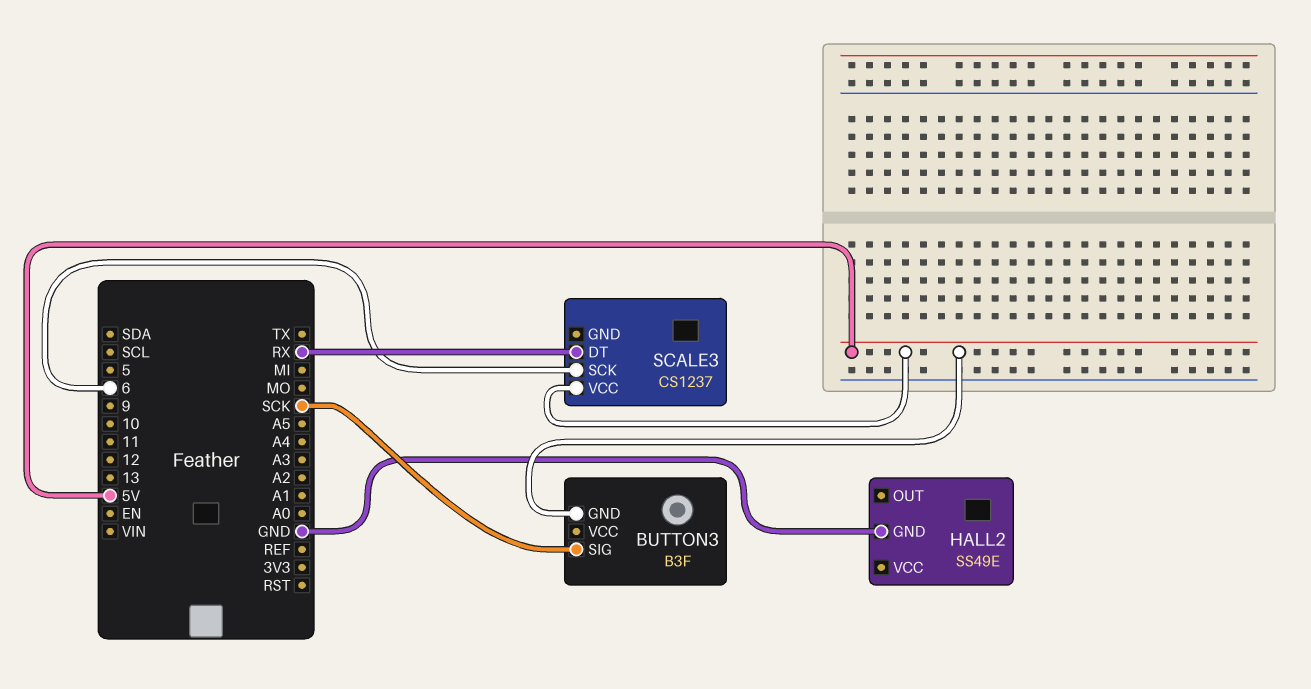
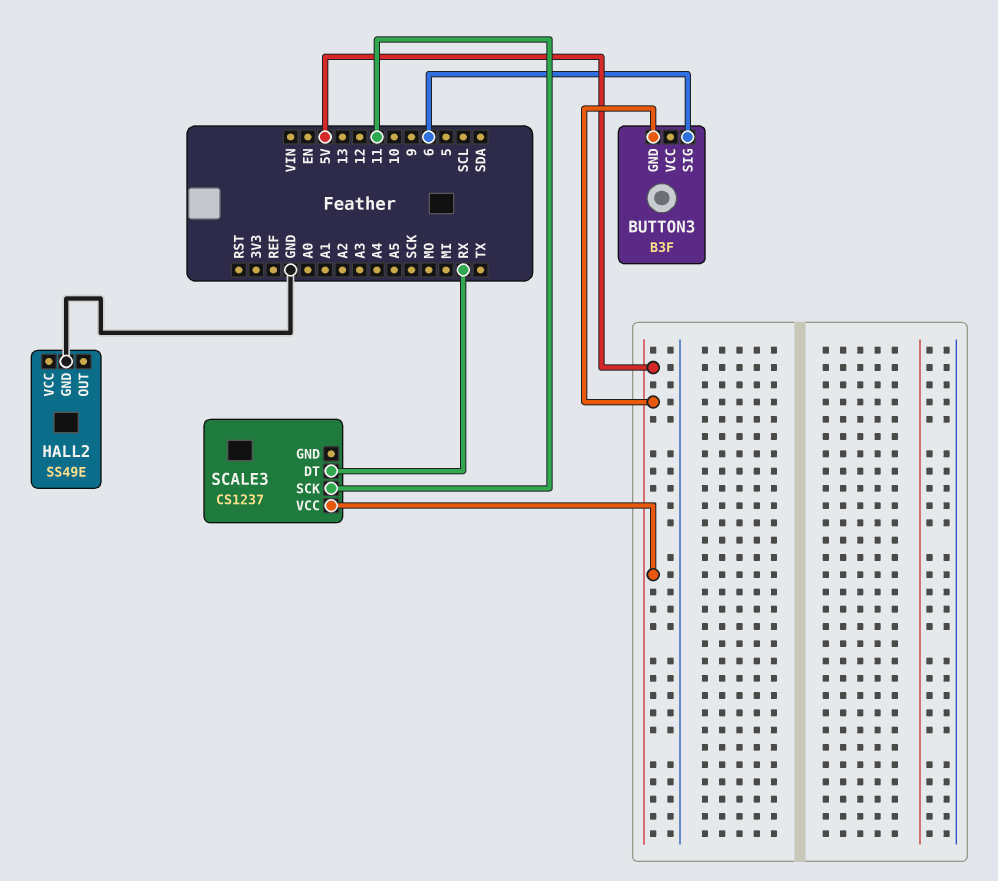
BUTTON3 pin SIG: SCK -> 6
SCALE3 pin SCK: 6 -> 11

